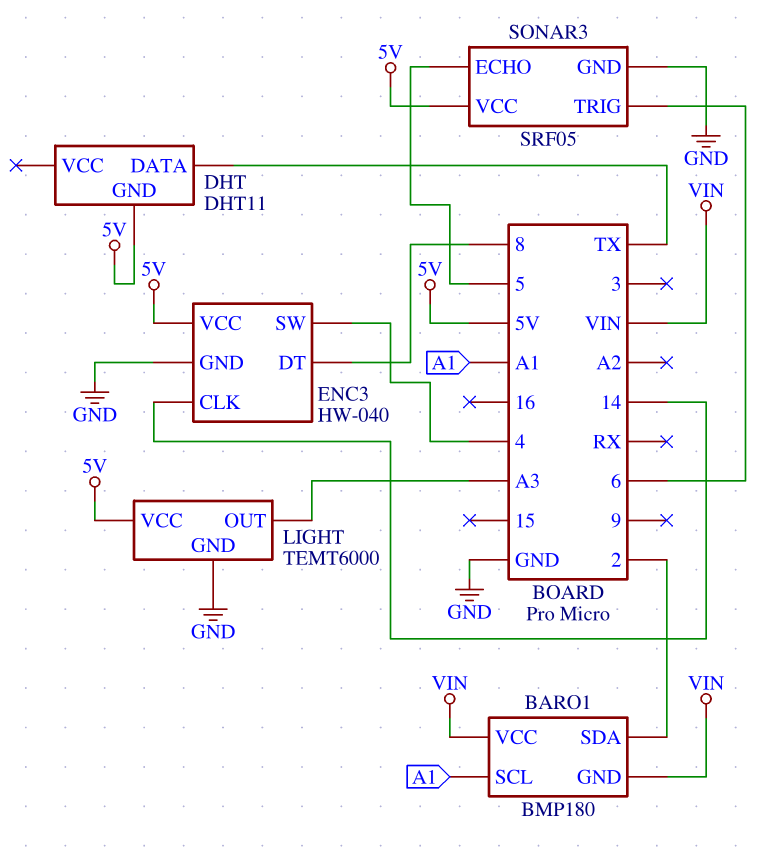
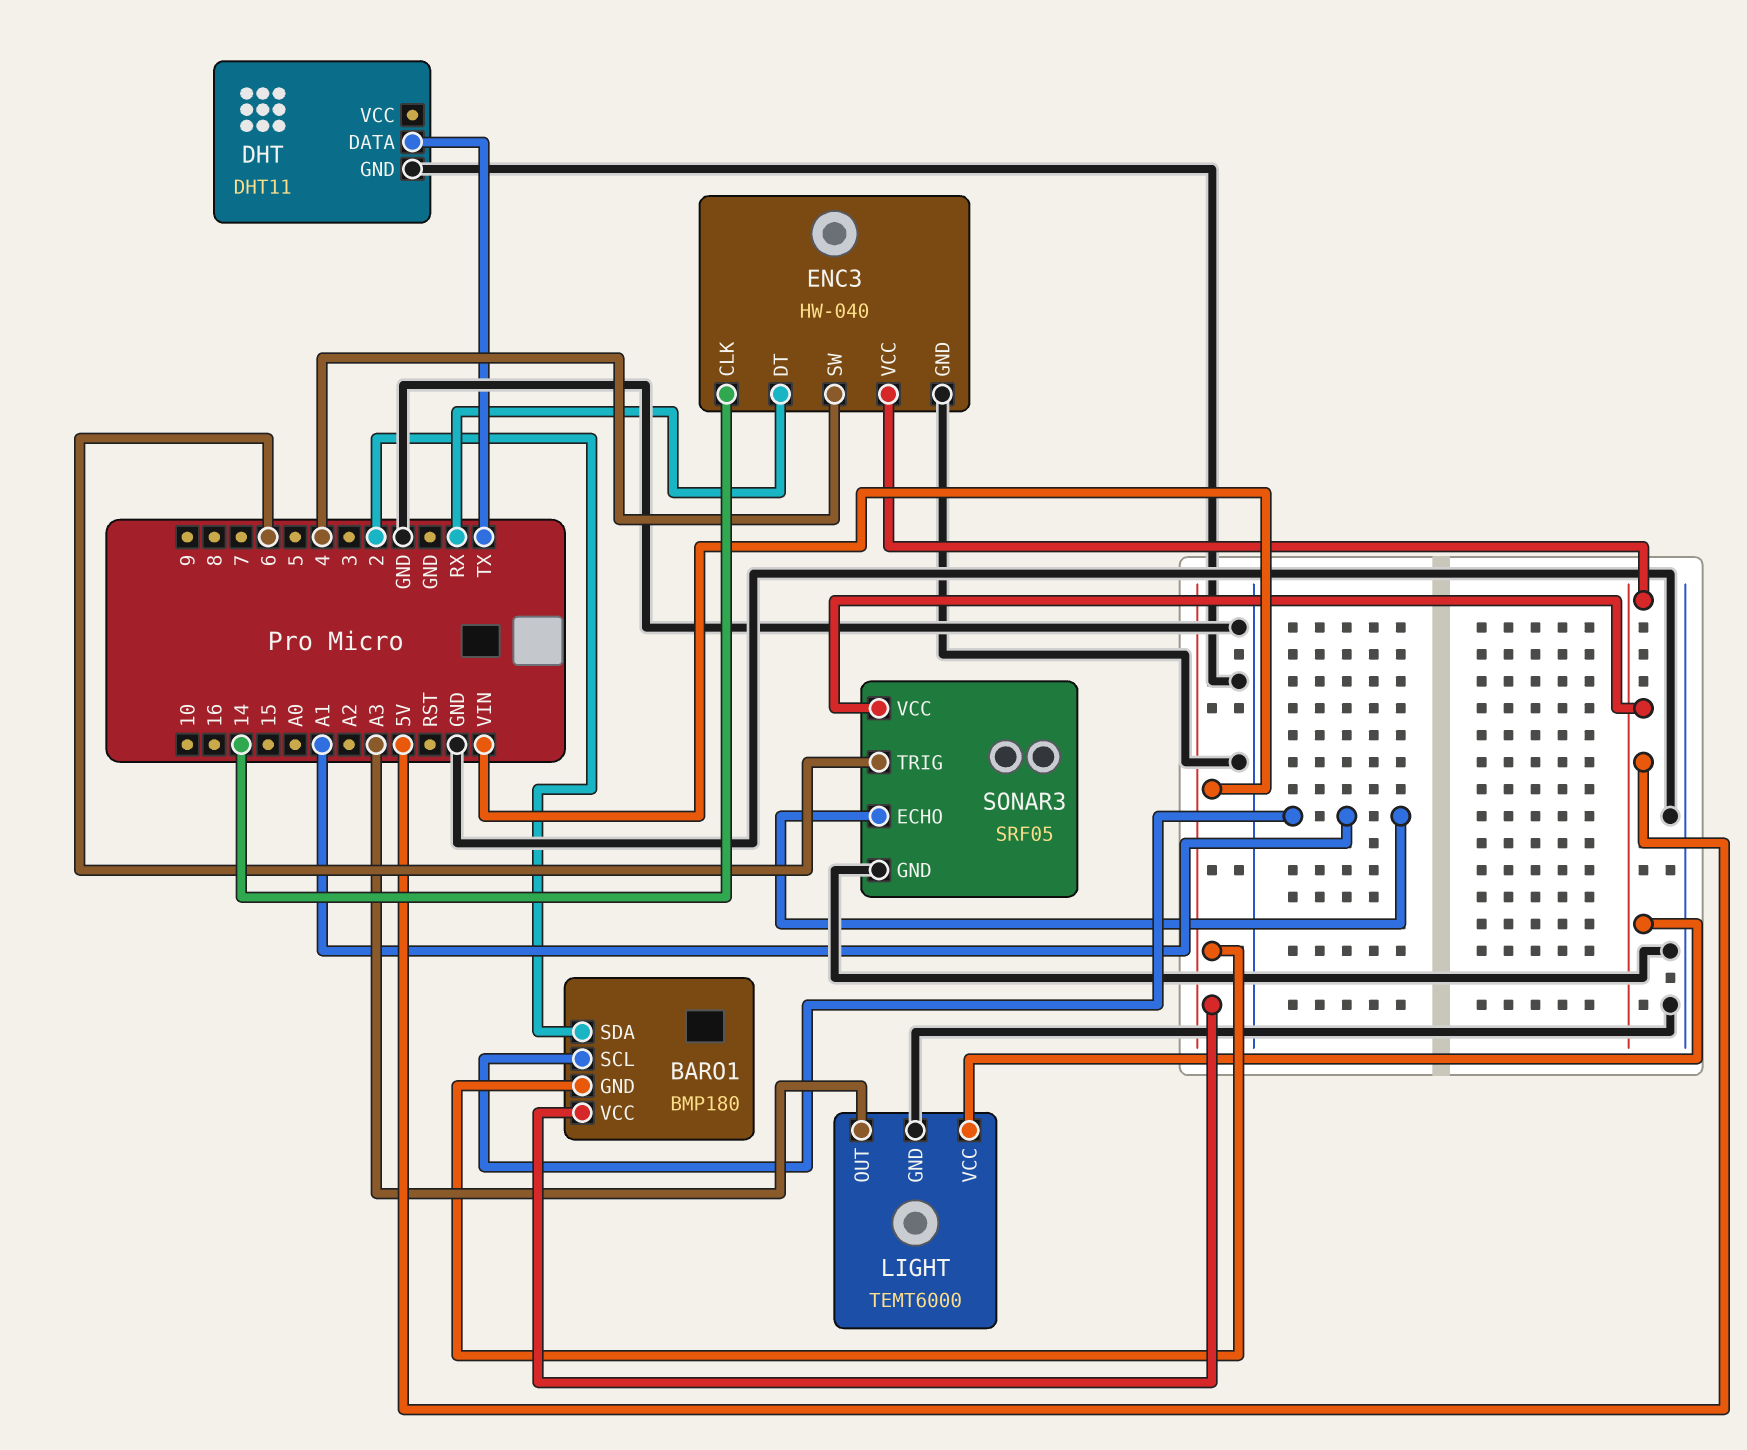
DHT pin GND: 5V -> GND
ENC3 pin DT: 8 -> RX
SONAR3 pin ECHO: 5 -> A1

